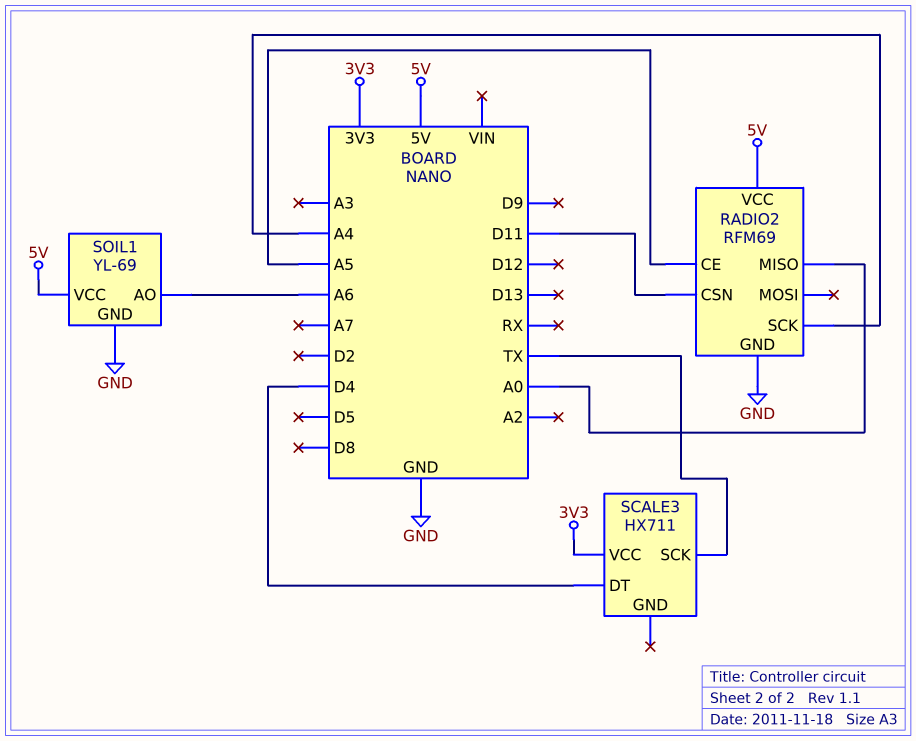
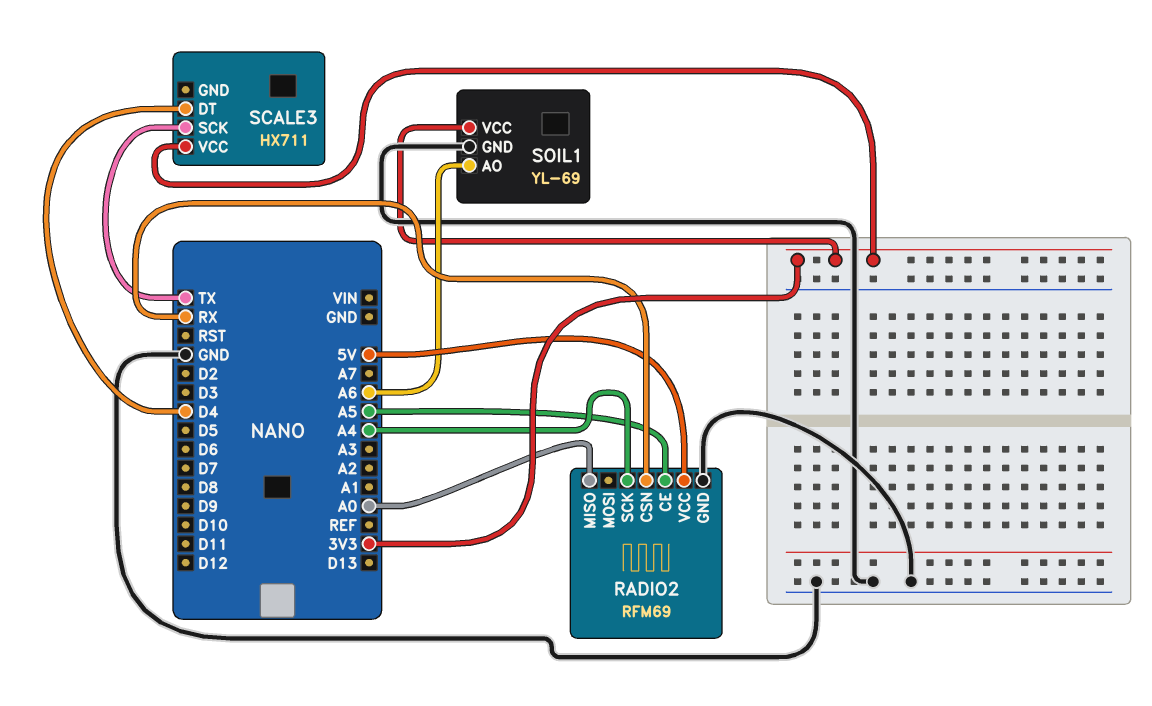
RADIO2 pin CSN: D11 -> RX
SOIL1 pin VCC: 5V -> 3V3

